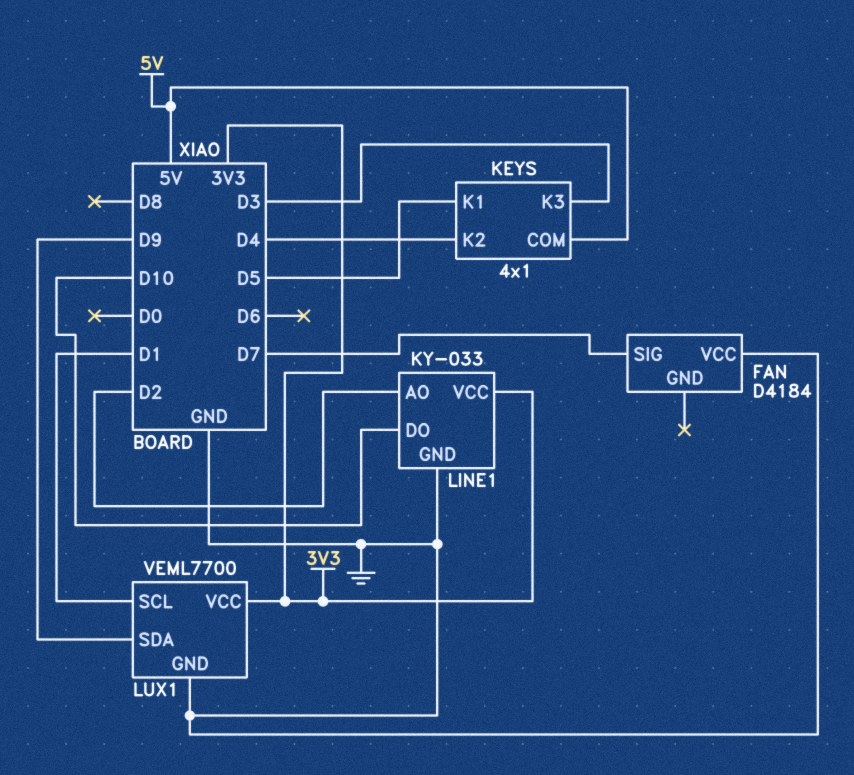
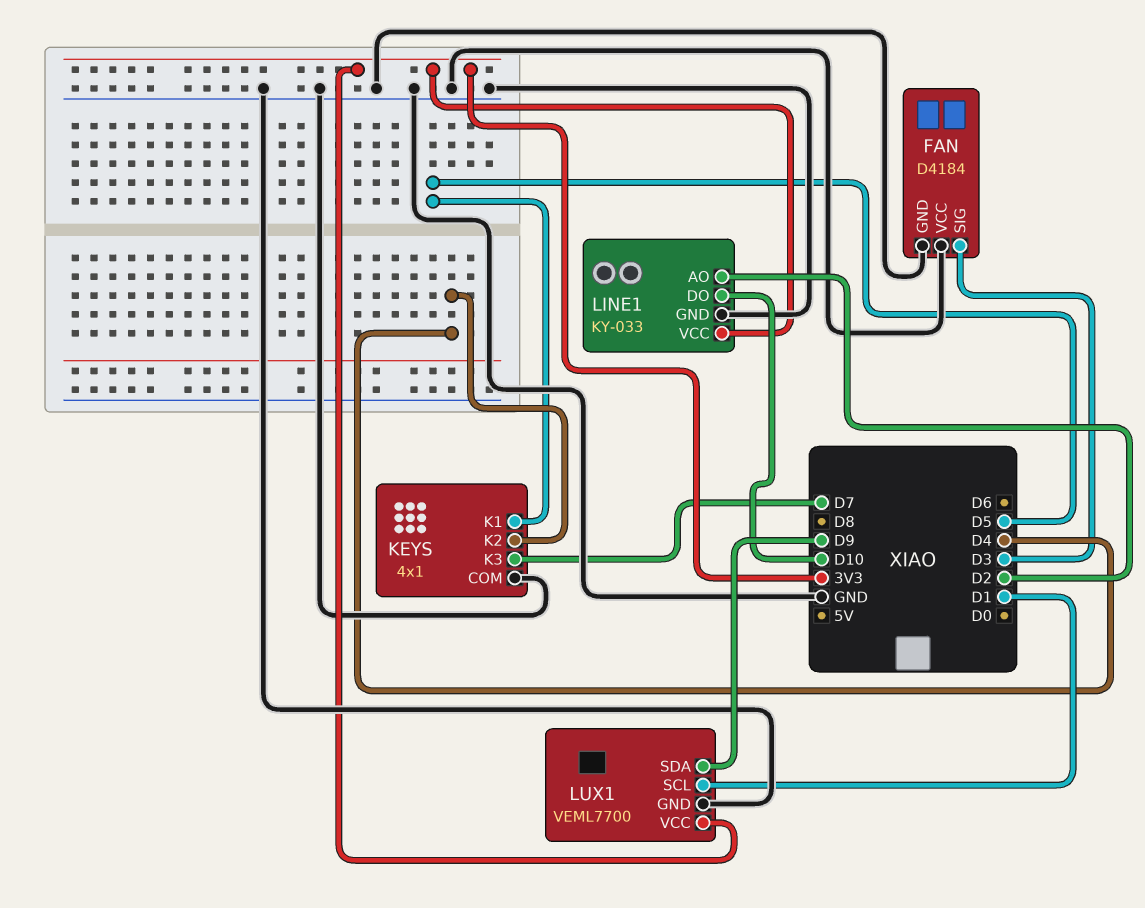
FAN pin GND: none -> GND
FAN pin SIG: D7 -> D3
KEYS pin COM: 5V -> GND
KEYS pin K3: D3 -> D7

